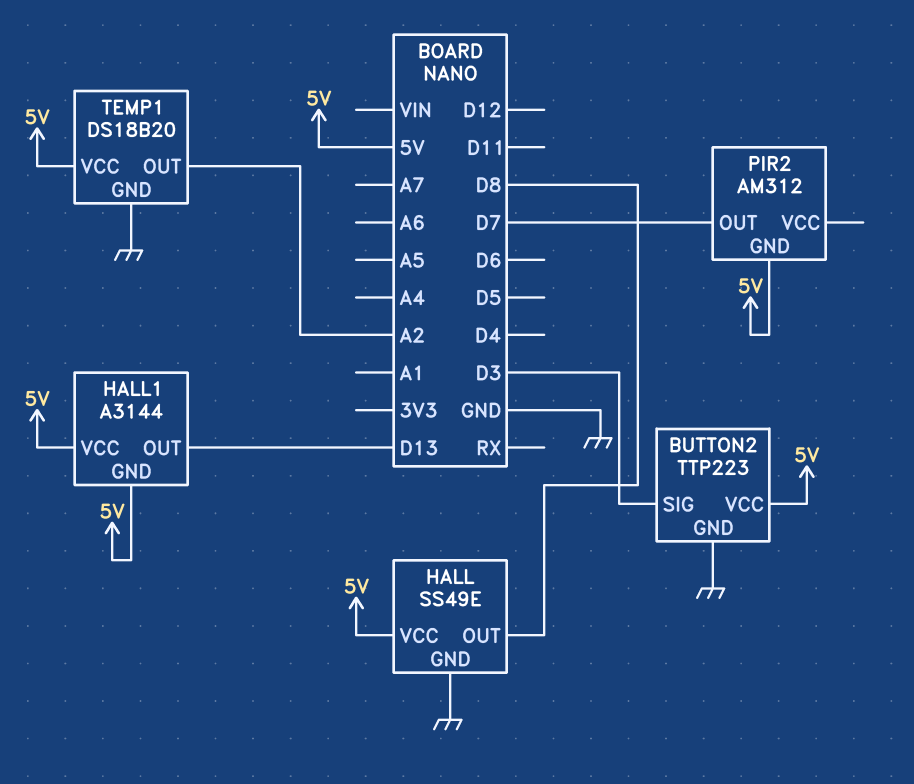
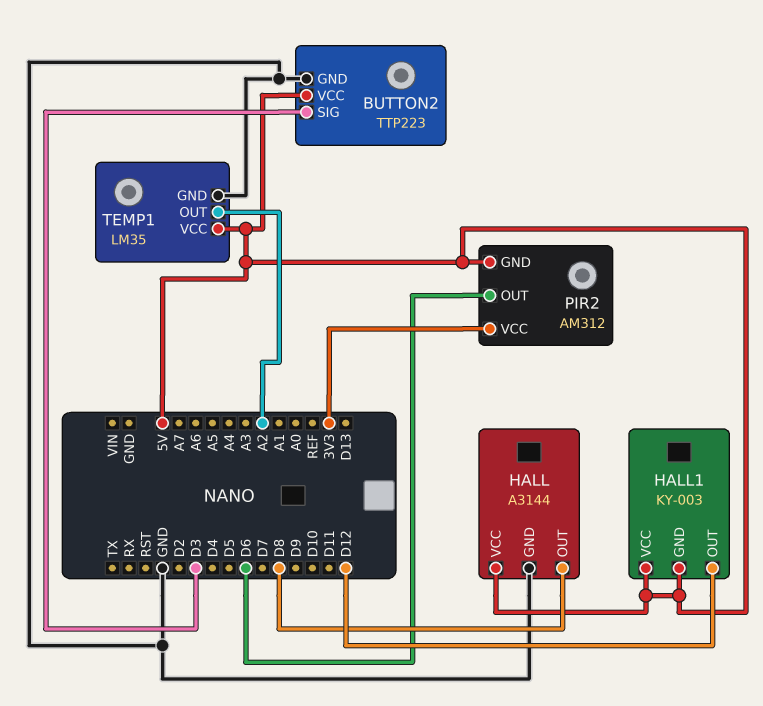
HALL: SS49E -> A3144
HALL1: A3144 -> KY-003
HALL1 pin OUT: D13 -> D12
PIR2 pin OUT: D7 -> D6
PIR2 pin VCC: none -> 3V3
TEMP1: DS18B20 -> LM35

